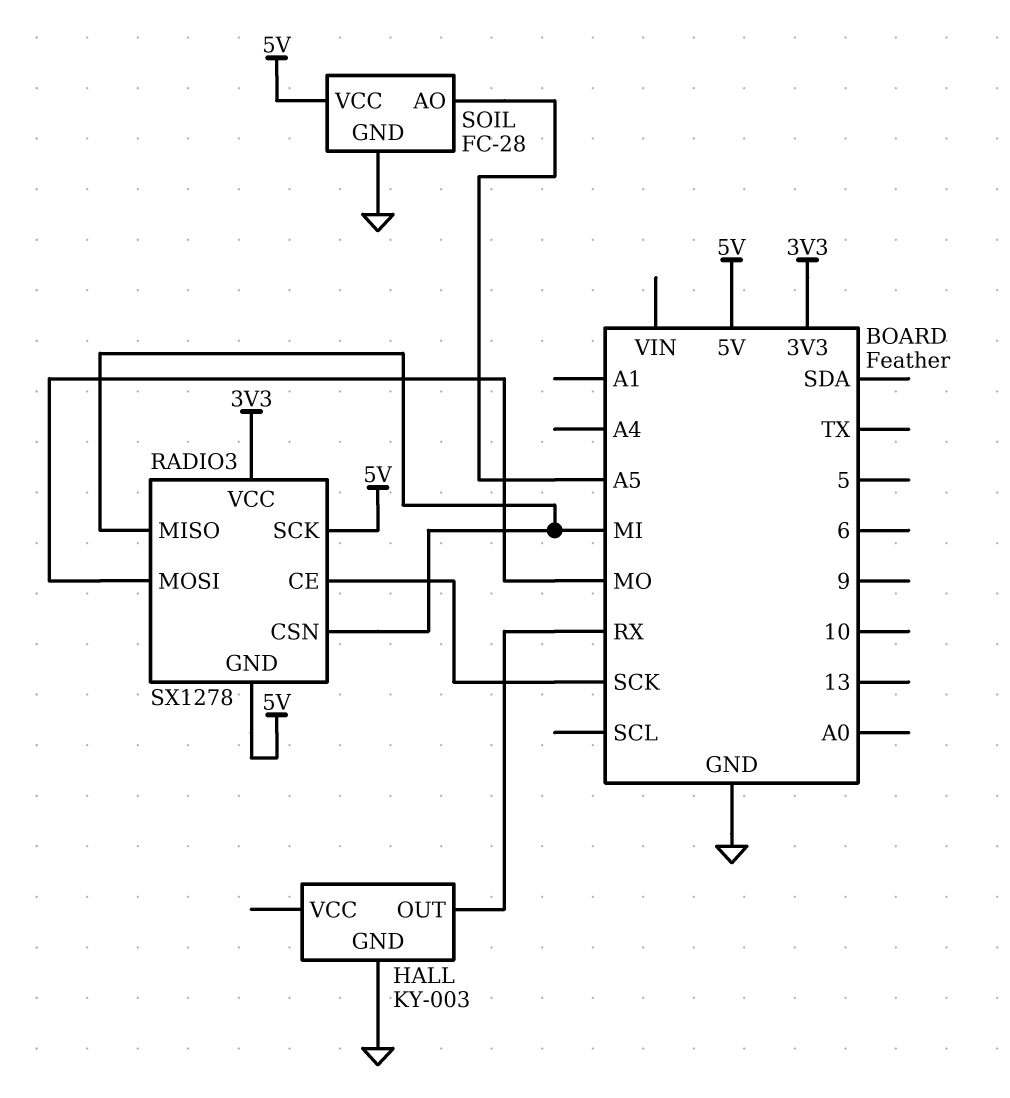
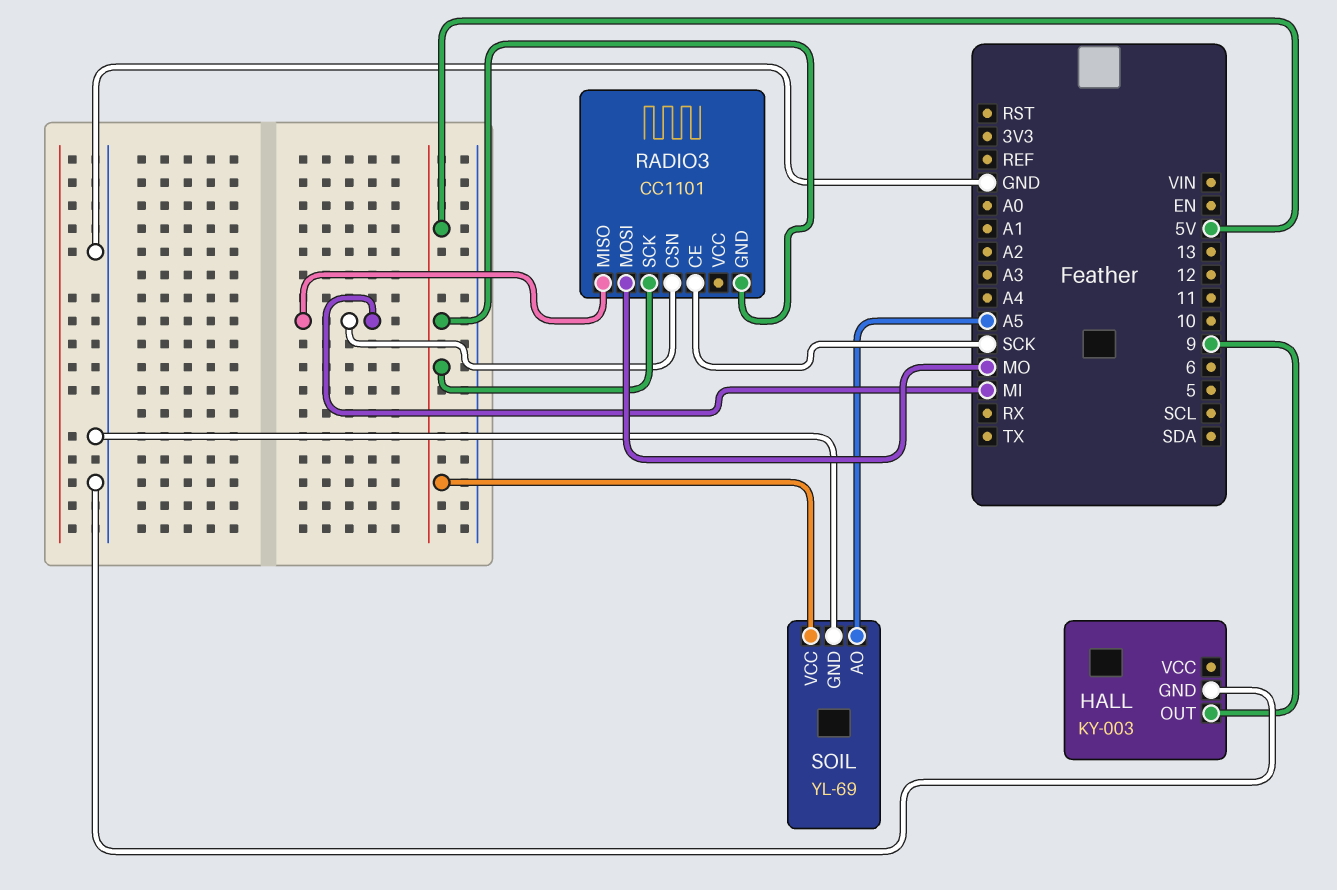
HALL pin OUT: RX -> 9
RADIO3: SX1278 -> CC1101
RADIO3 pin VCC: 3V3 -> none
SOIL: FC-28 -> YL-69

